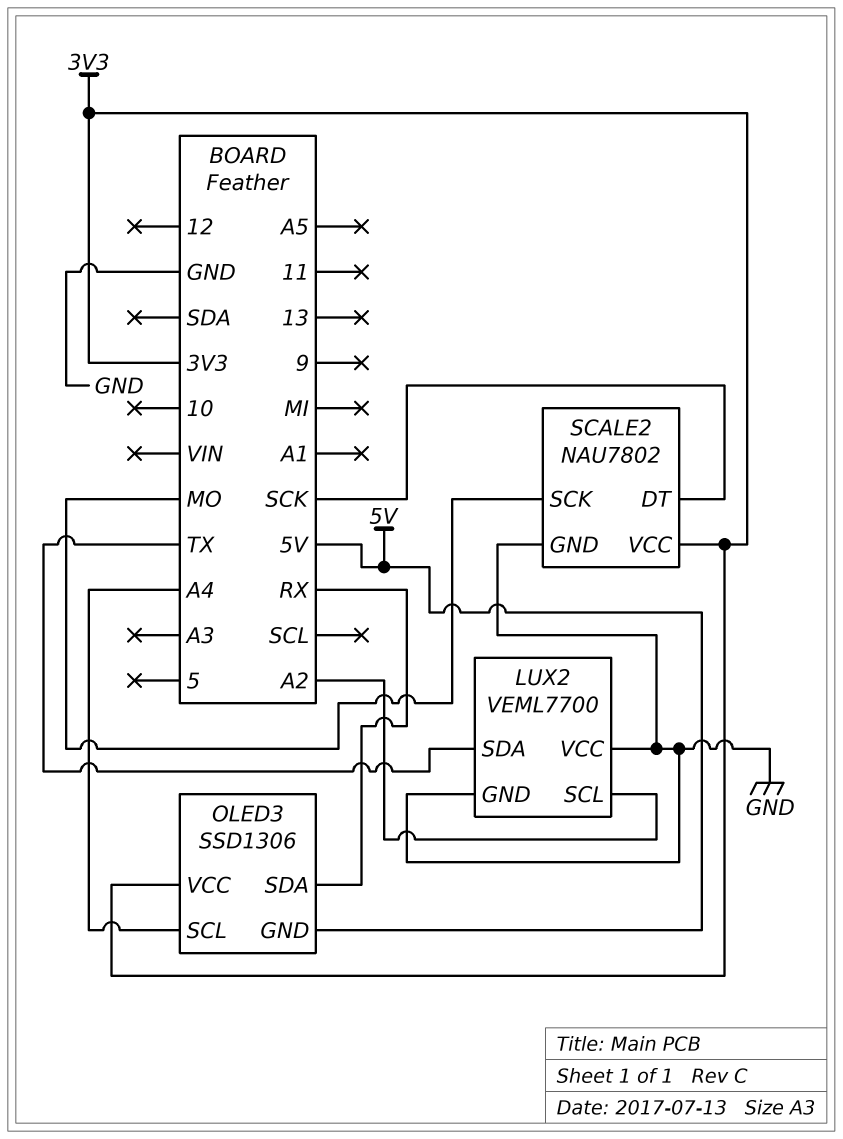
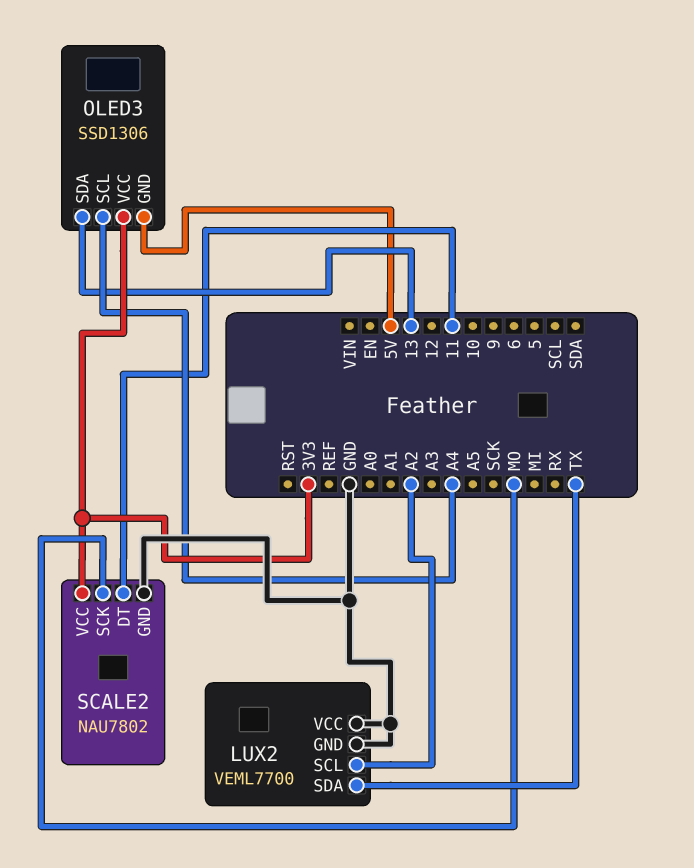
OLED3 pin SDA: RX -> 13
SCALE2 pin DT: SCK -> 11

